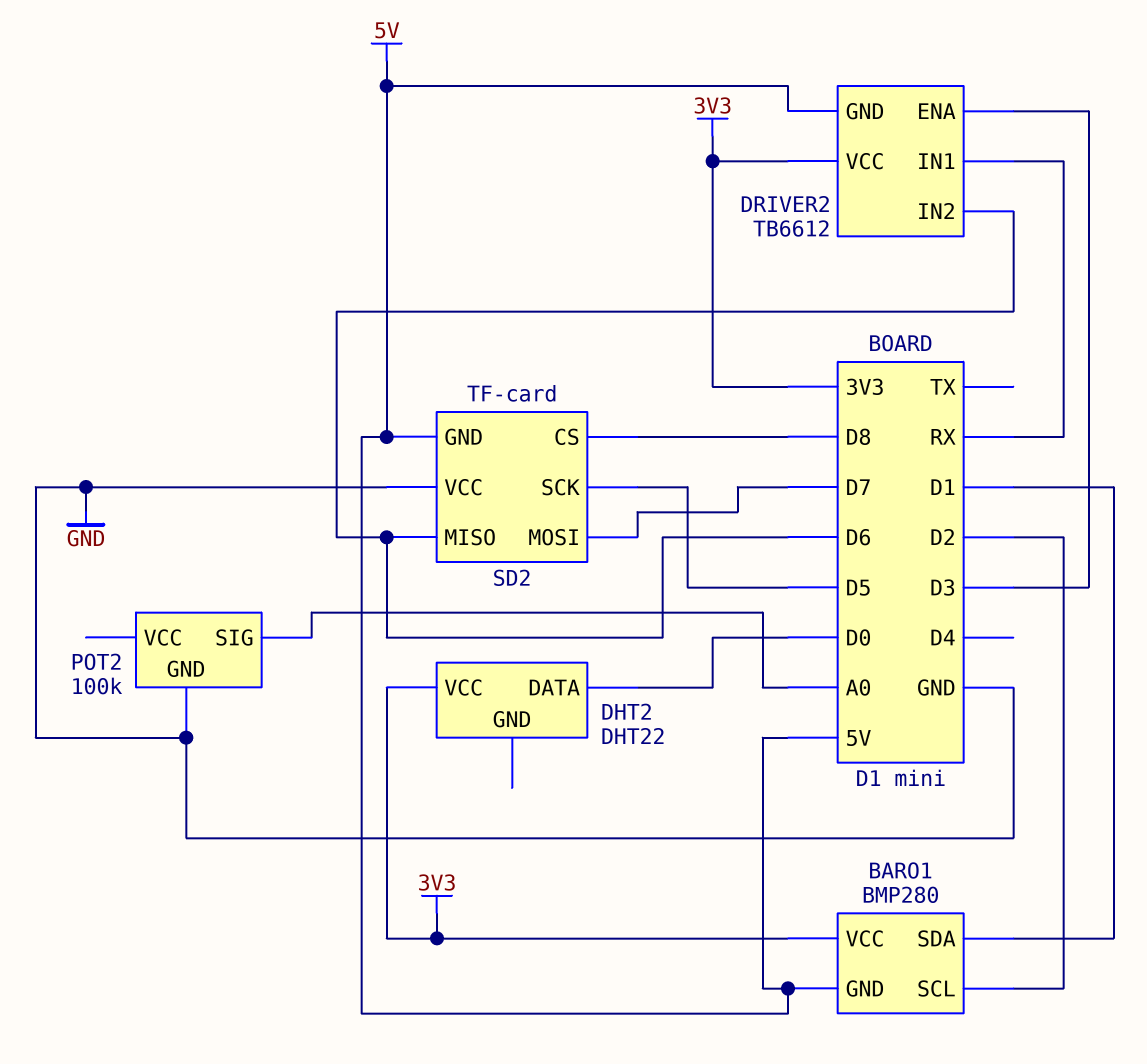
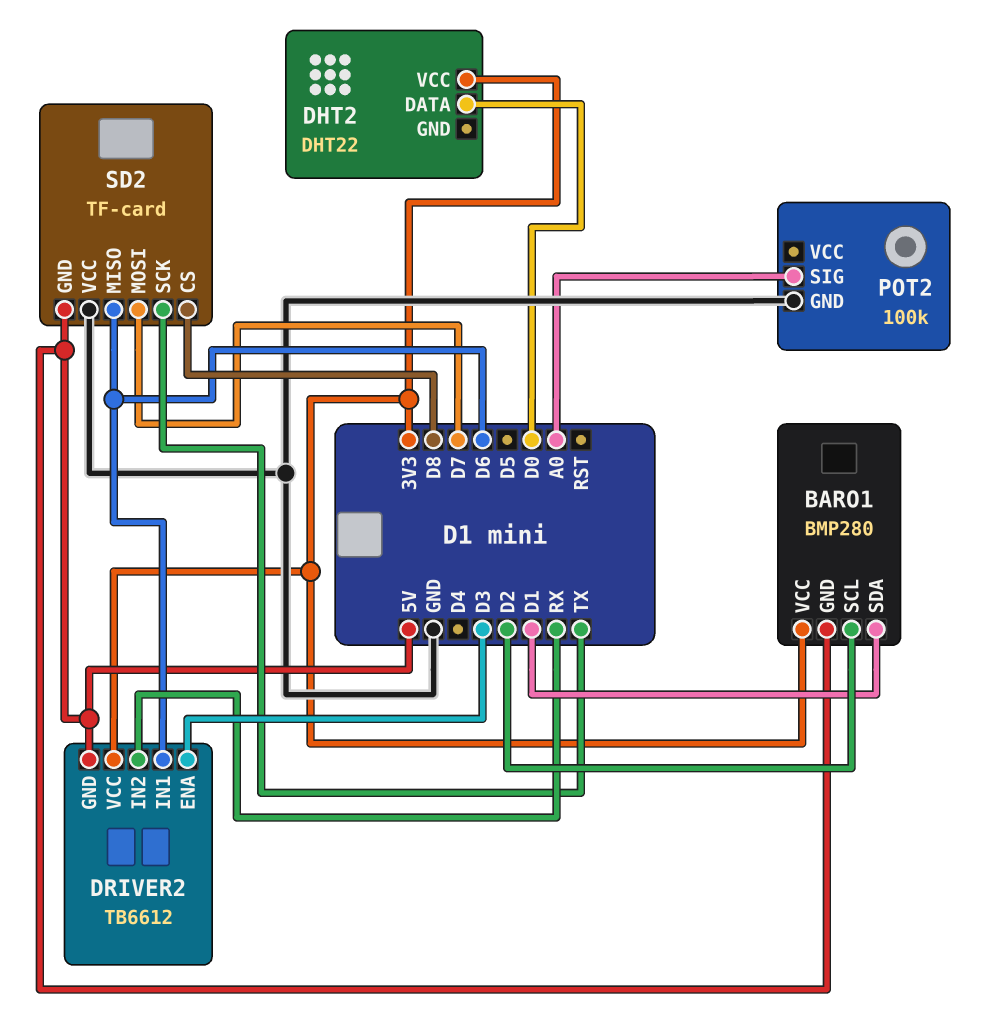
DRIVER2 pin IN1: RX -> D6
DRIVER2 pin IN2: D6 -> RX
SD2 pin SCK: D5 -> TX

